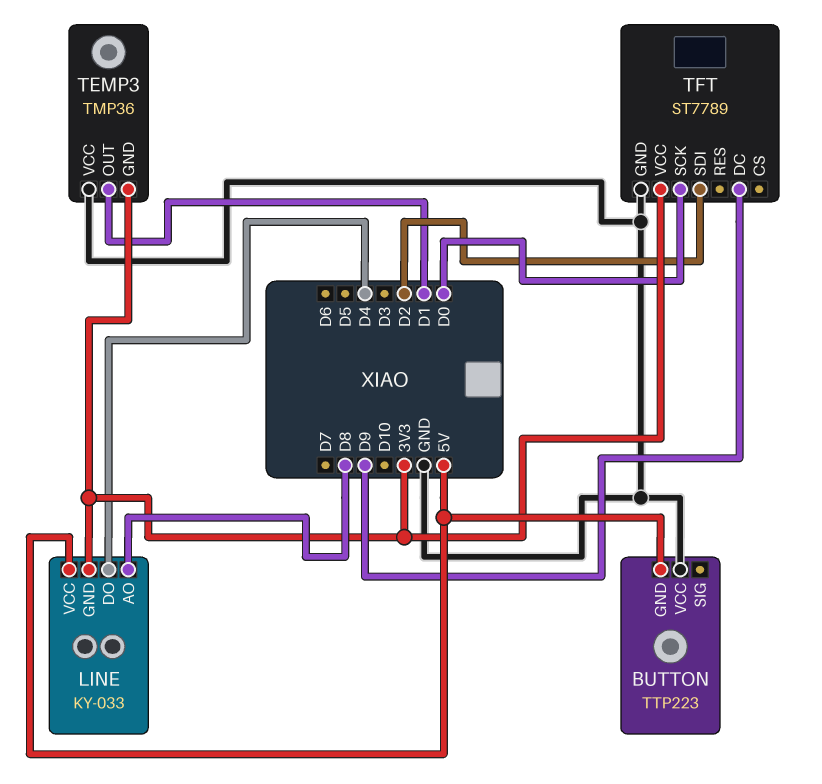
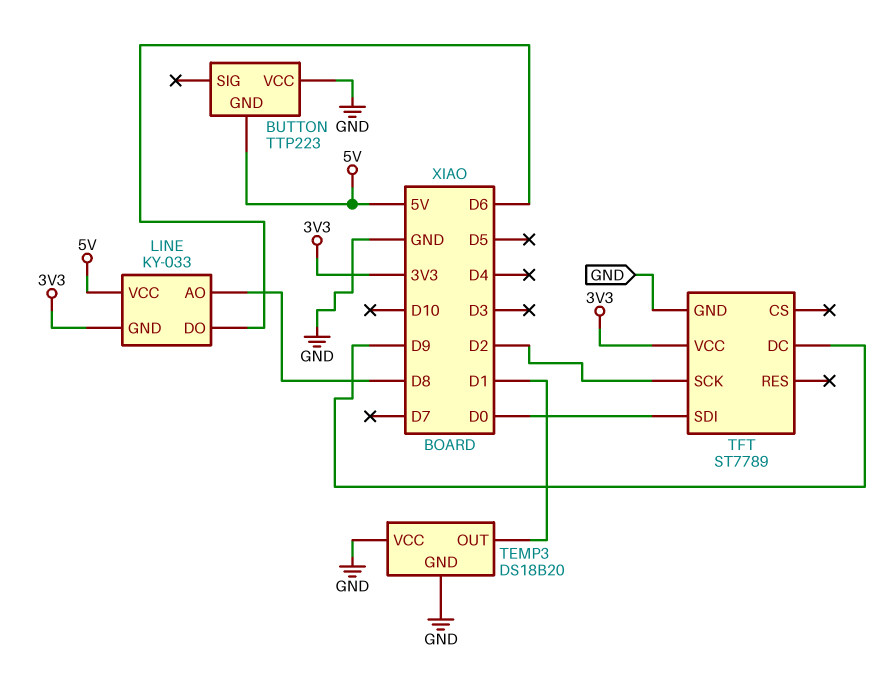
LINE pin DO: D4 -> D6
TEMP3: TMP36 -> DS18B20
TEMP3 pin GND: 3V3 -> GND
TFT pin SCK: D0 -> D2
TFT pin SDI: D2 -> D0

